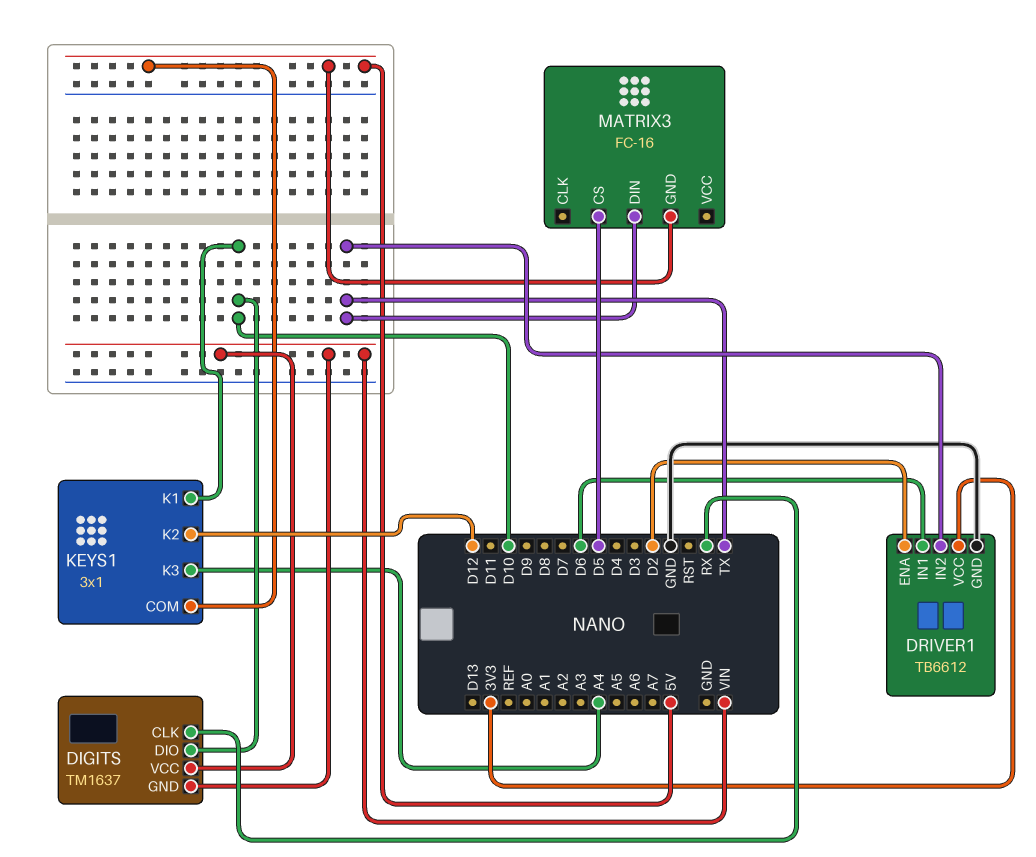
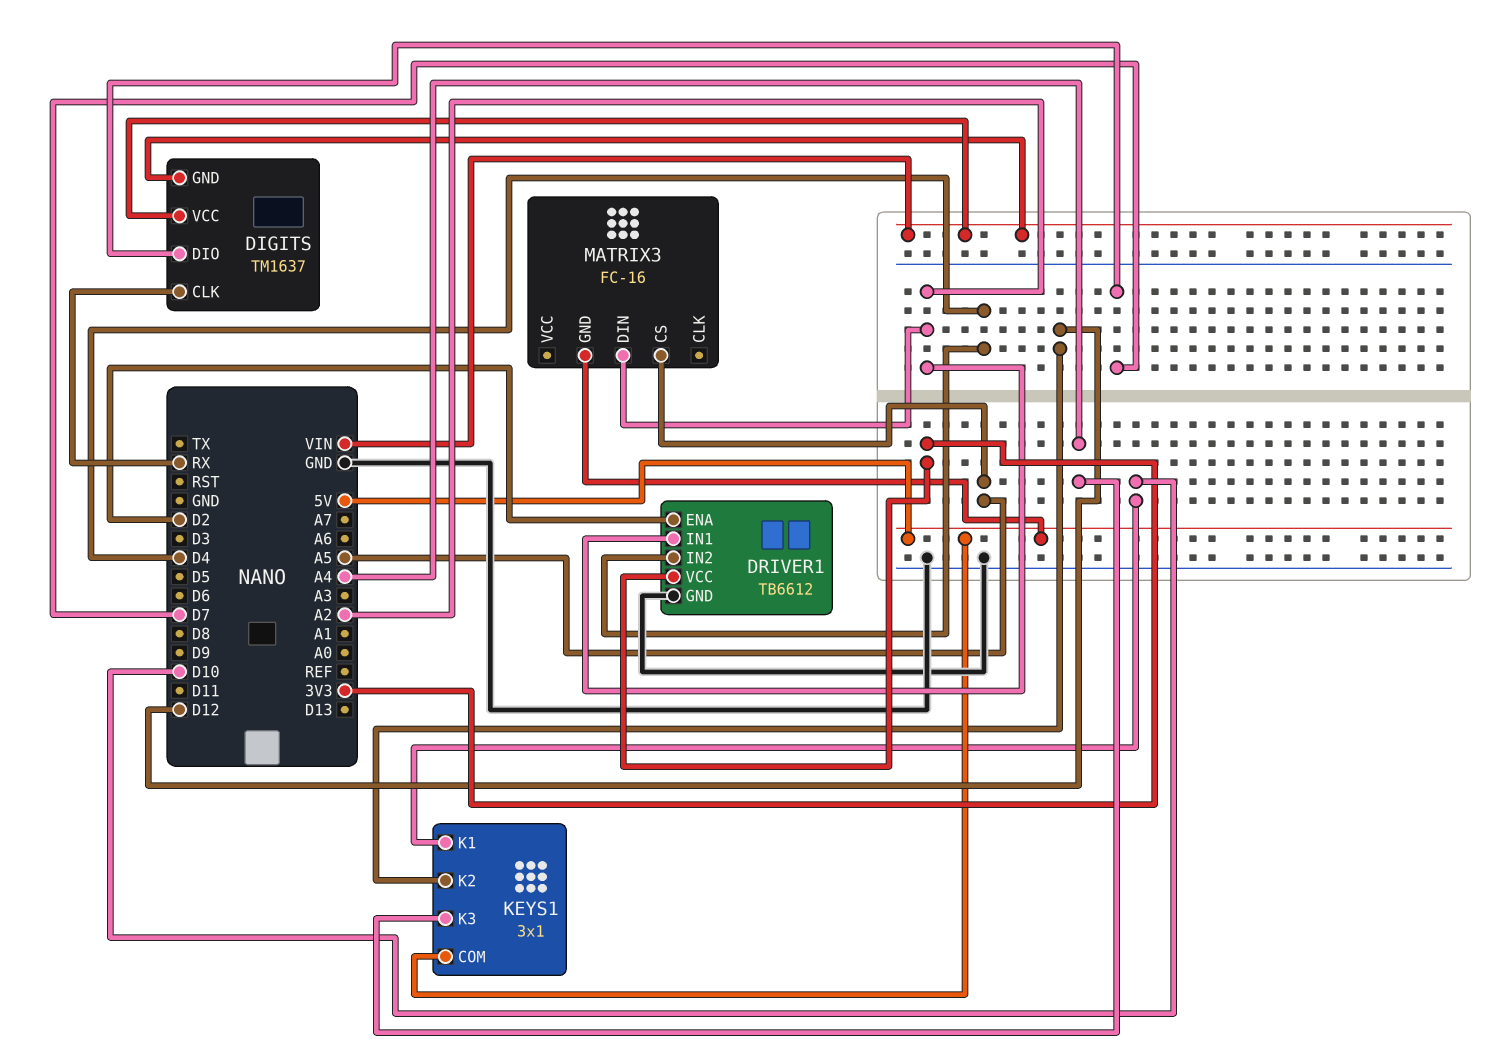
DIGITS pin DIO: D10 -> D7
DRIVER1 pin IN1: D6 -> A2
DRIVER1 pin IN2: TX -> D4
MATRIX3 pin CS: D5 -> A5
MATRIX3 pin DIN: TX -> A2

